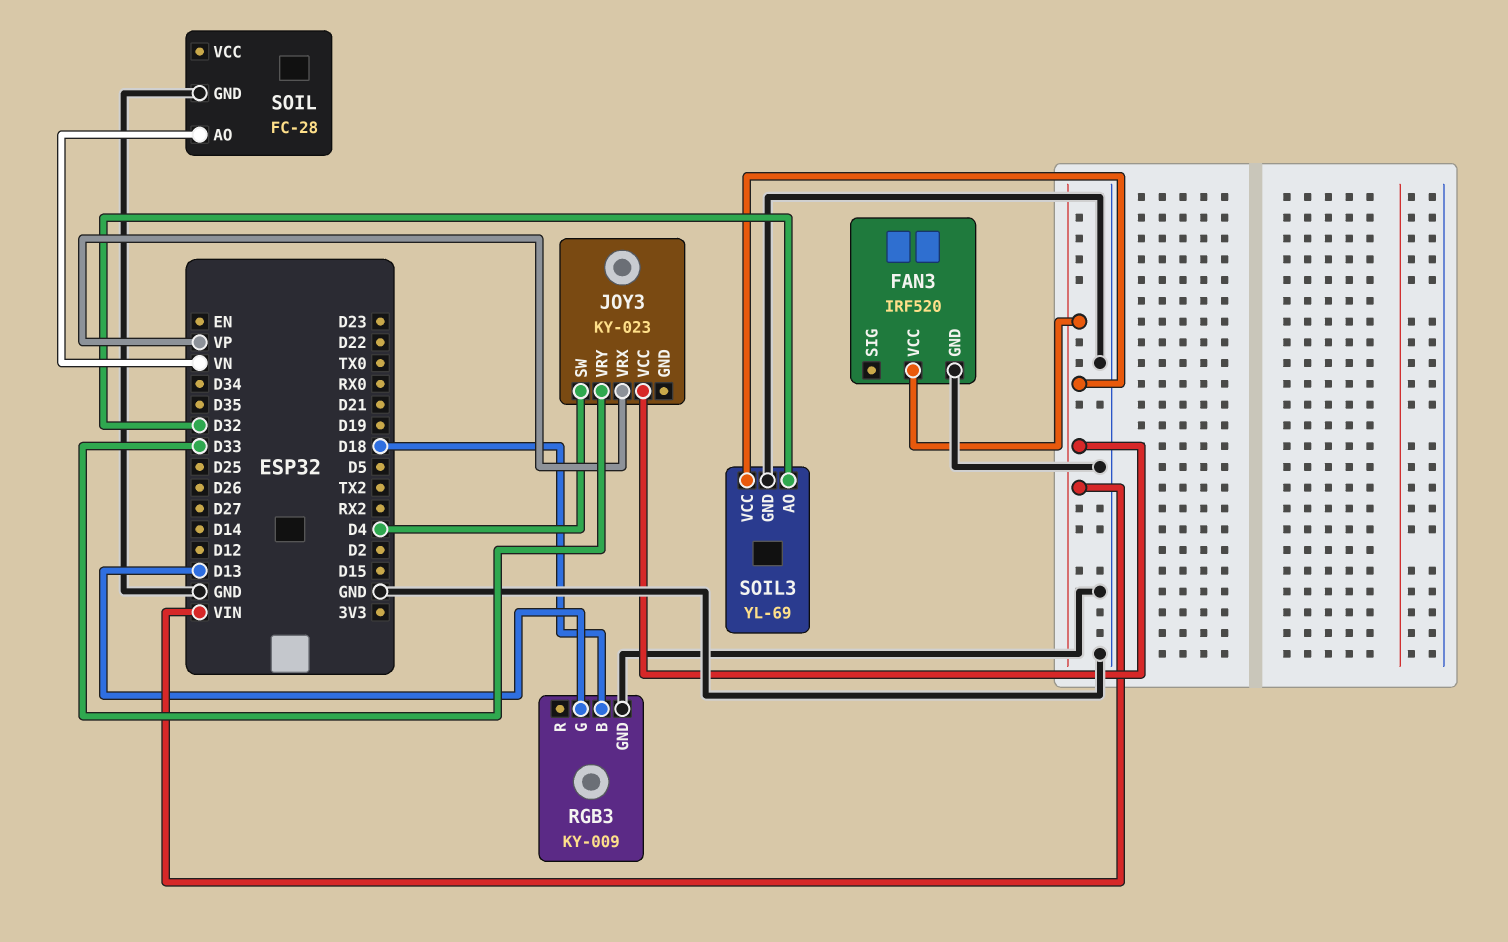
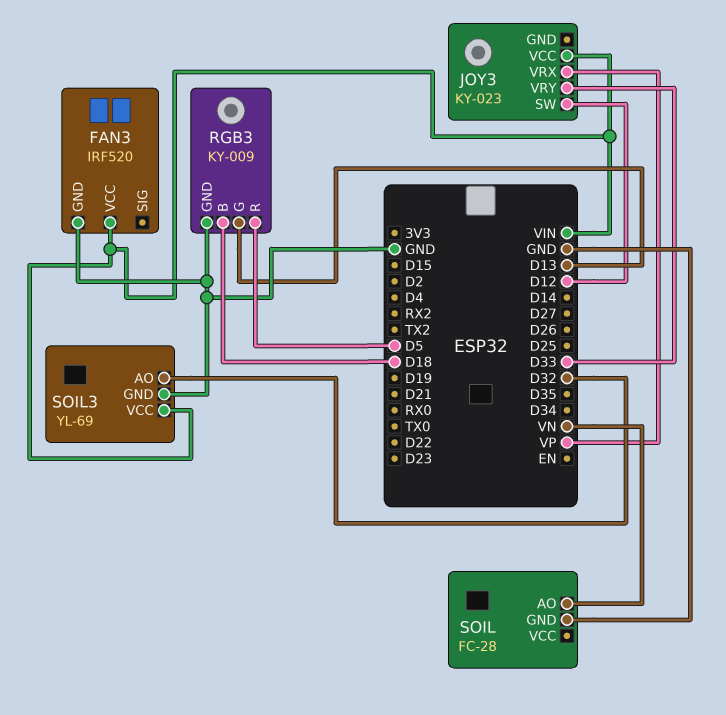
JOY3 pin SW: D4 -> D12
RGB3 pin R: none -> D5

